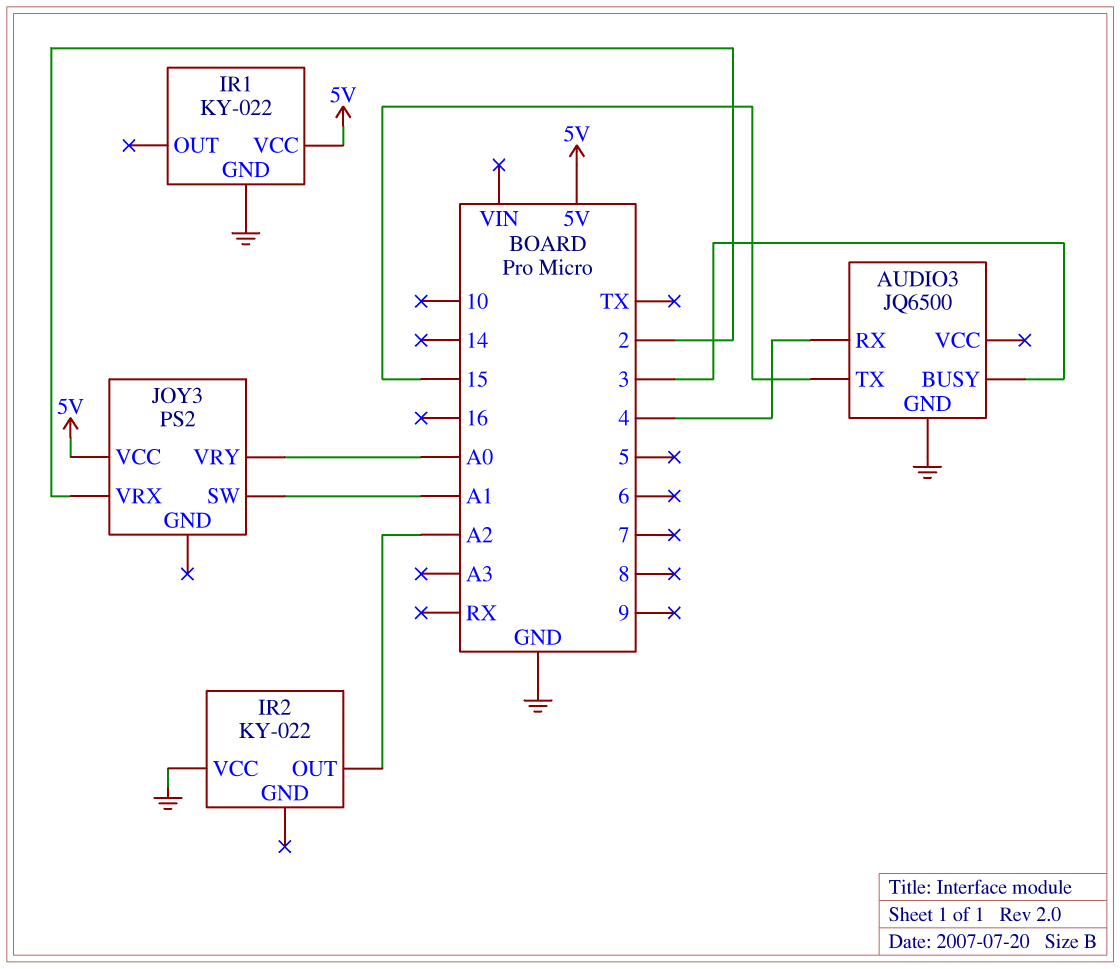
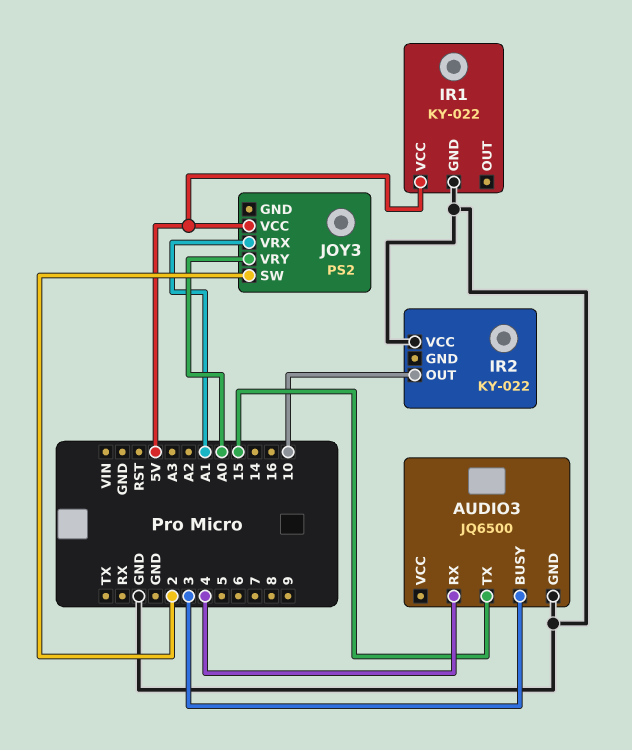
IR2 pin OUT: A2 -> 10
JOY3 pin SW: A1 -> 2
JOY3 pin VRX: 2 -> A1

